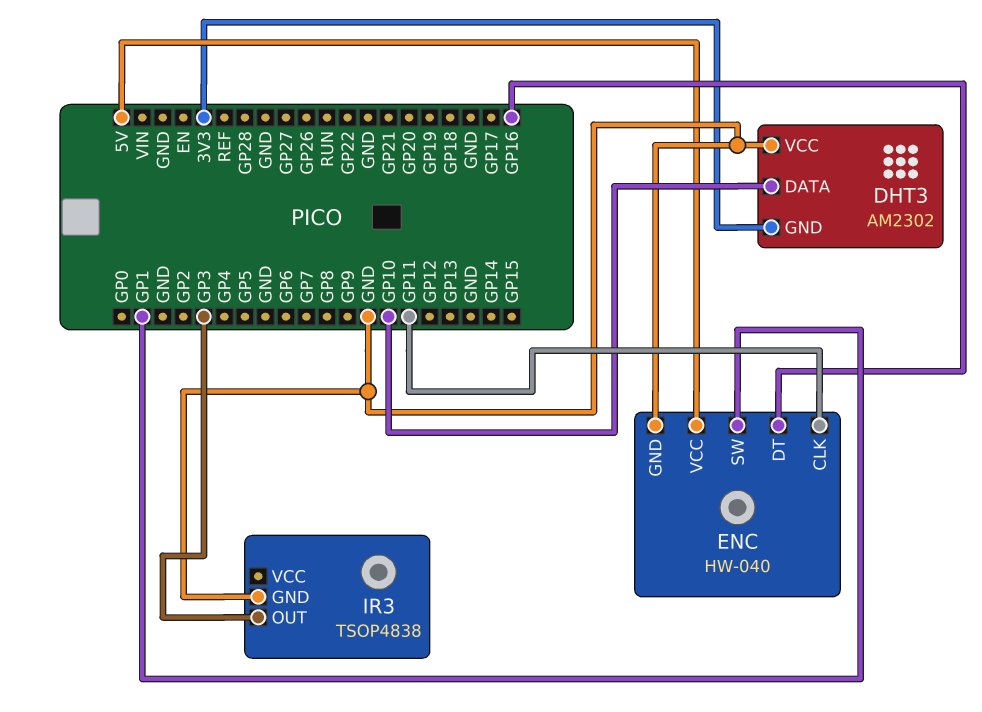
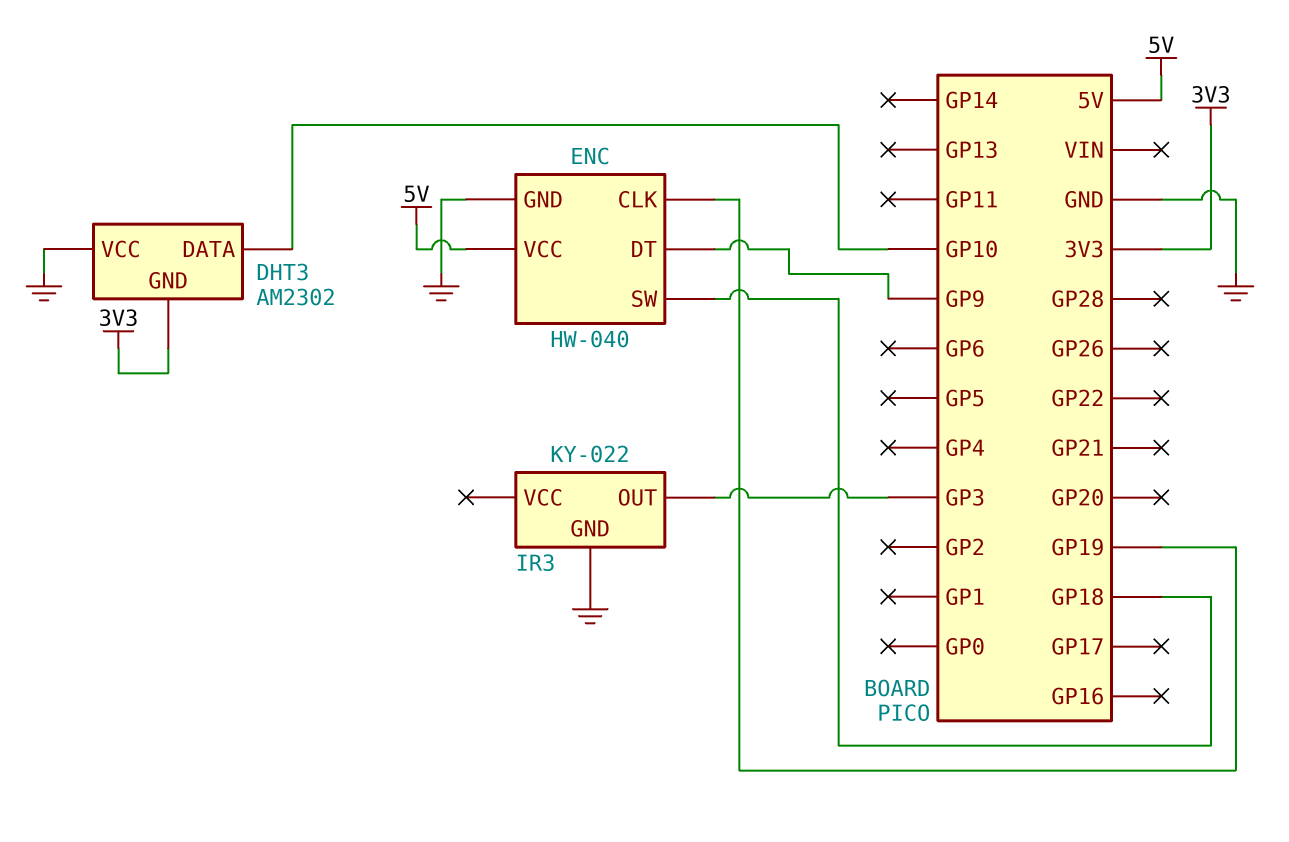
ENC pin CLK: GP11 -> GP19
ENC pin DT: GP16 -> GP9
ENC pin SW: GP1 -> GP18
IR3: TSOP4838 -> KY-022

